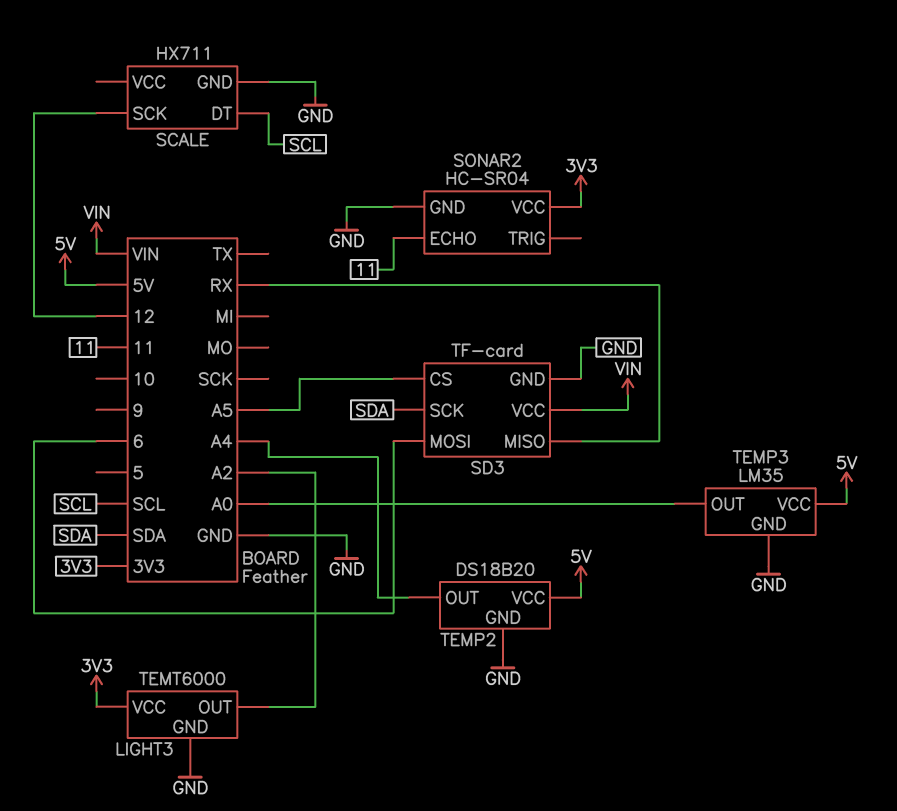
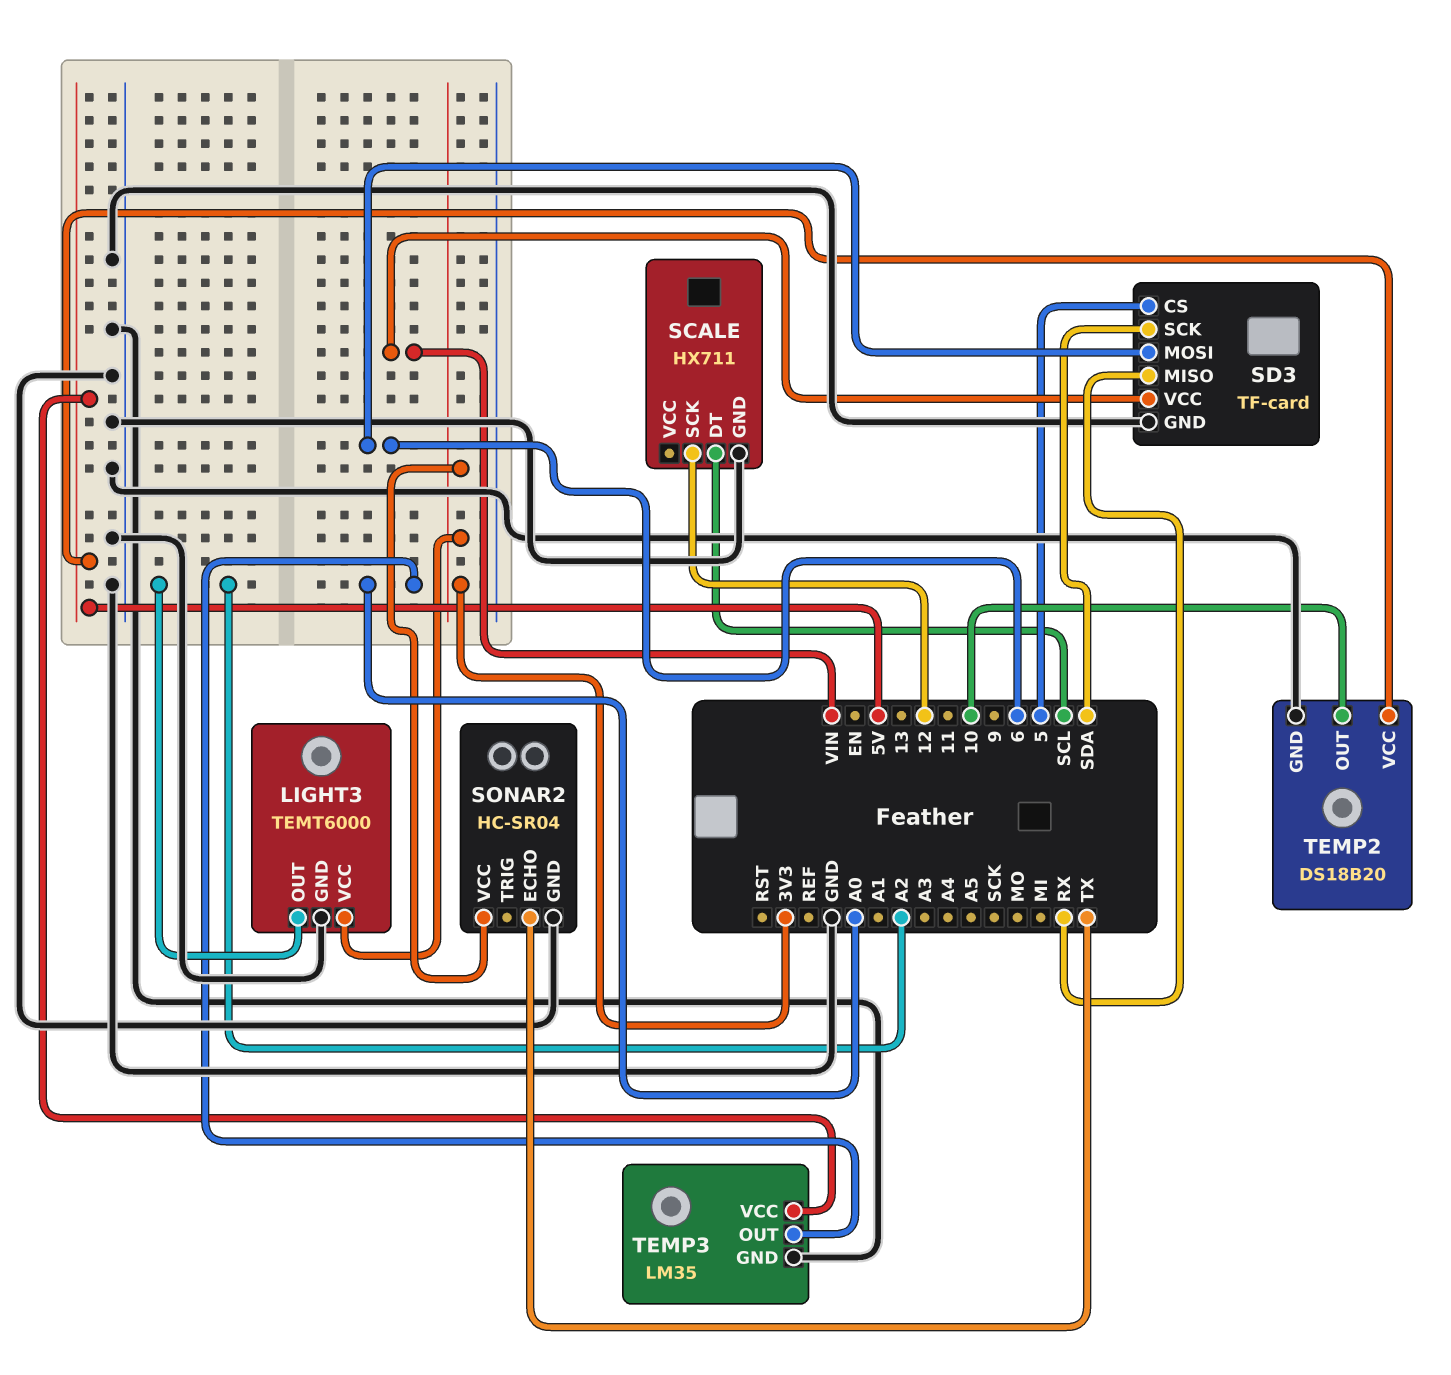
SD3 pin CS: A5 -> 5
SONAR2 pin ECHO: 11 -> TX
TEMP2 pin OUT: A4 -> 10

